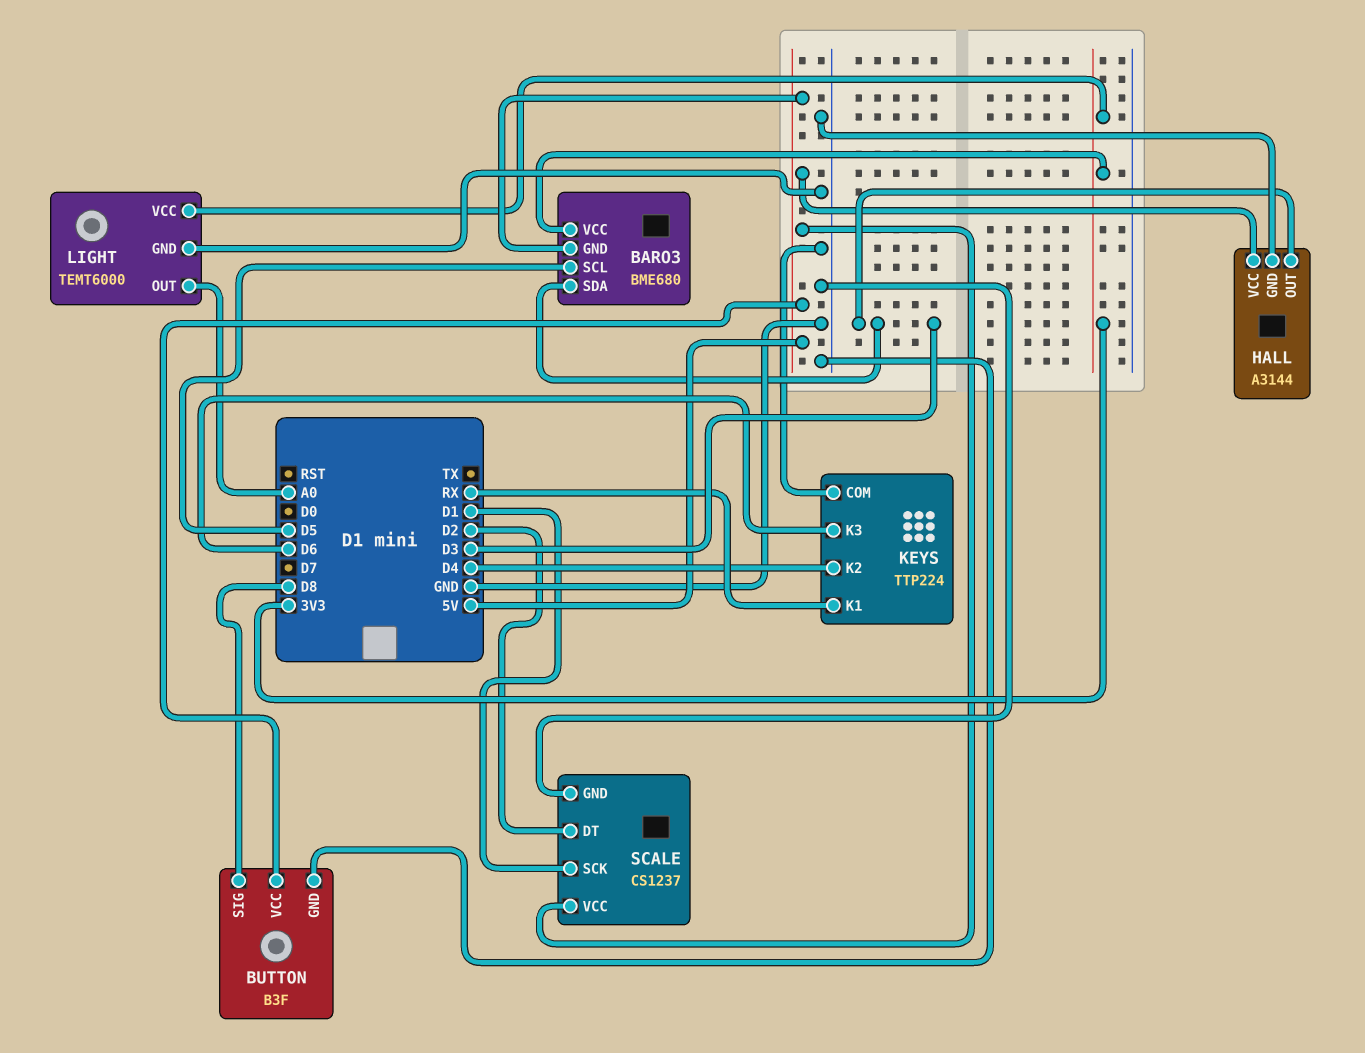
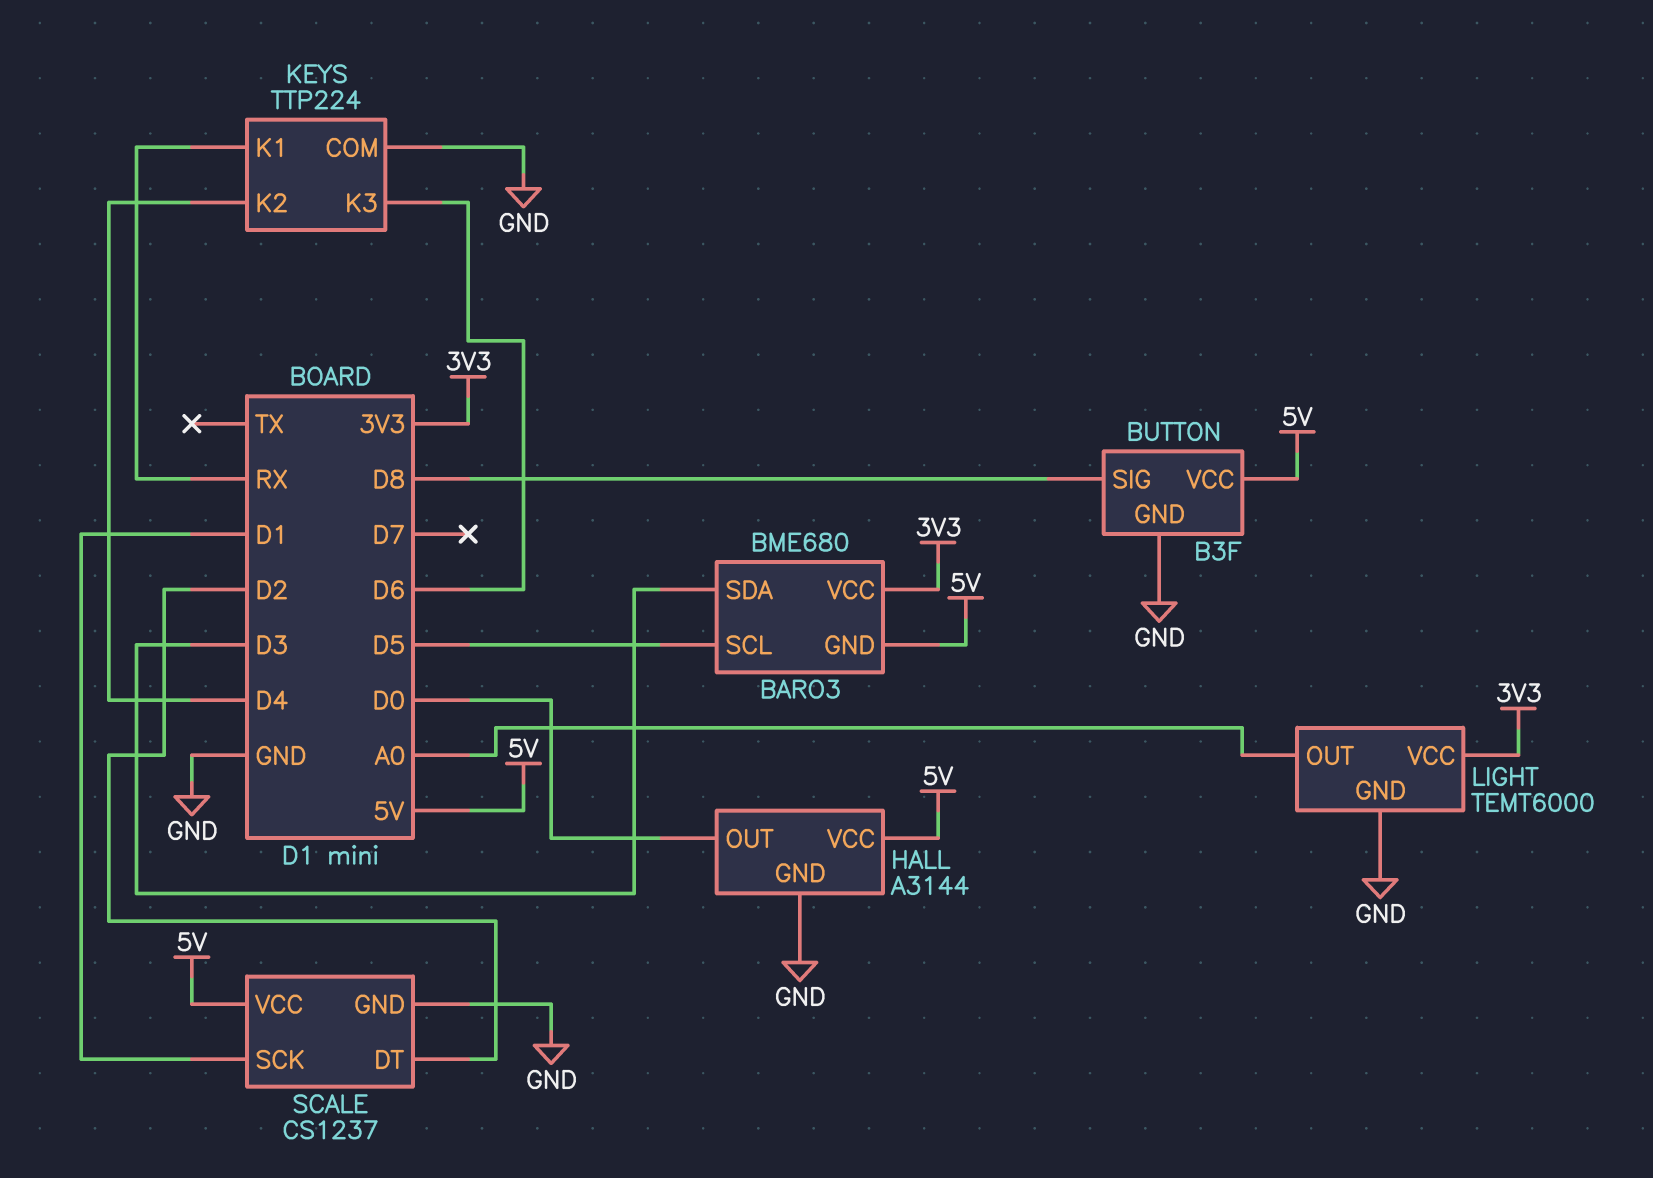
HALL pin OUT: D3 -> D0

